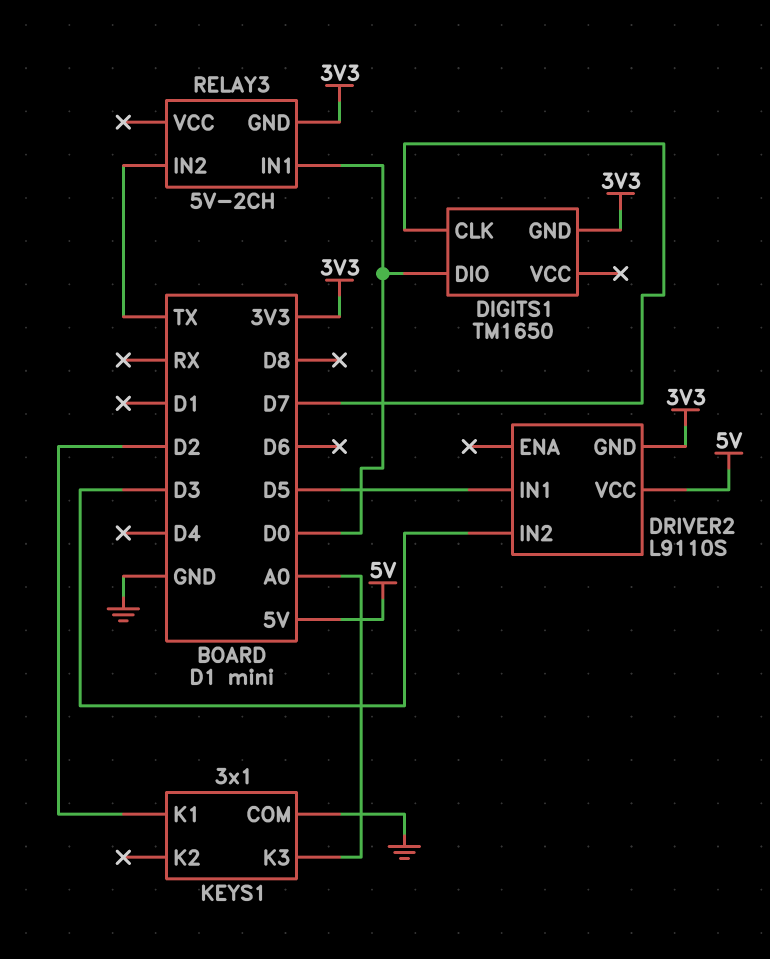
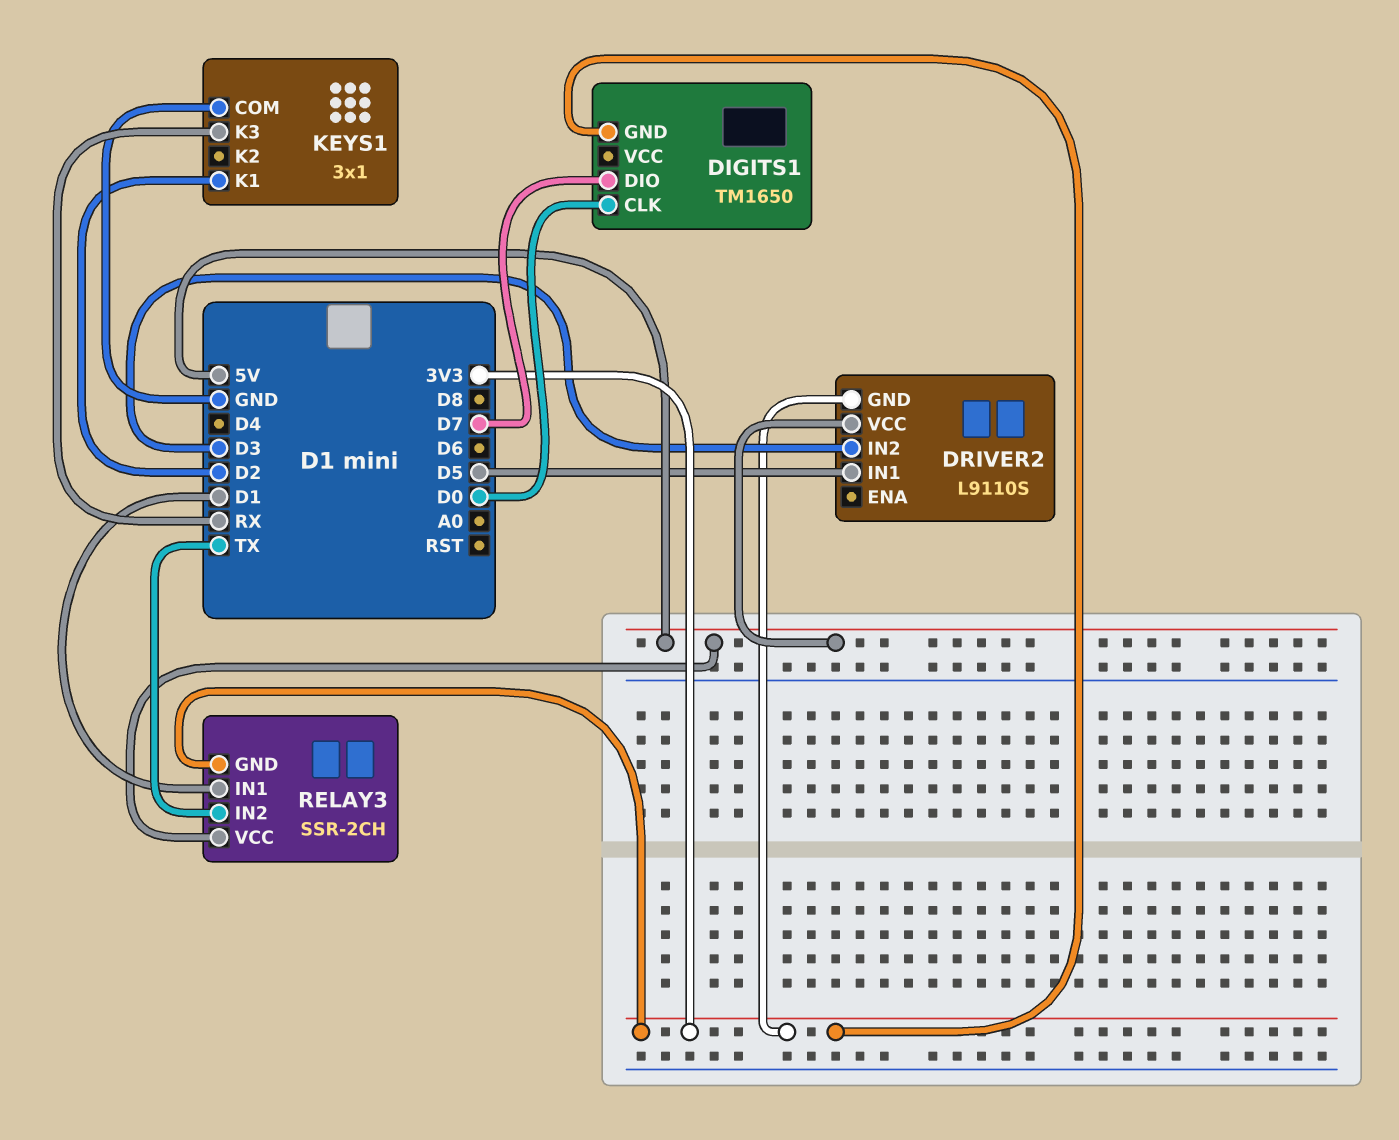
DIGITS1 pin CLK: D7 -> D0
DIGITS1 pin DIO: D0 -> D7
KEYS1 pin K3: A0 -> RX
RELAY3: 5V-2CH -> SSR-2CH
RELAY3 pin IN1: D0 -> D1
RELAY3 pin VCC: none -> 5V

